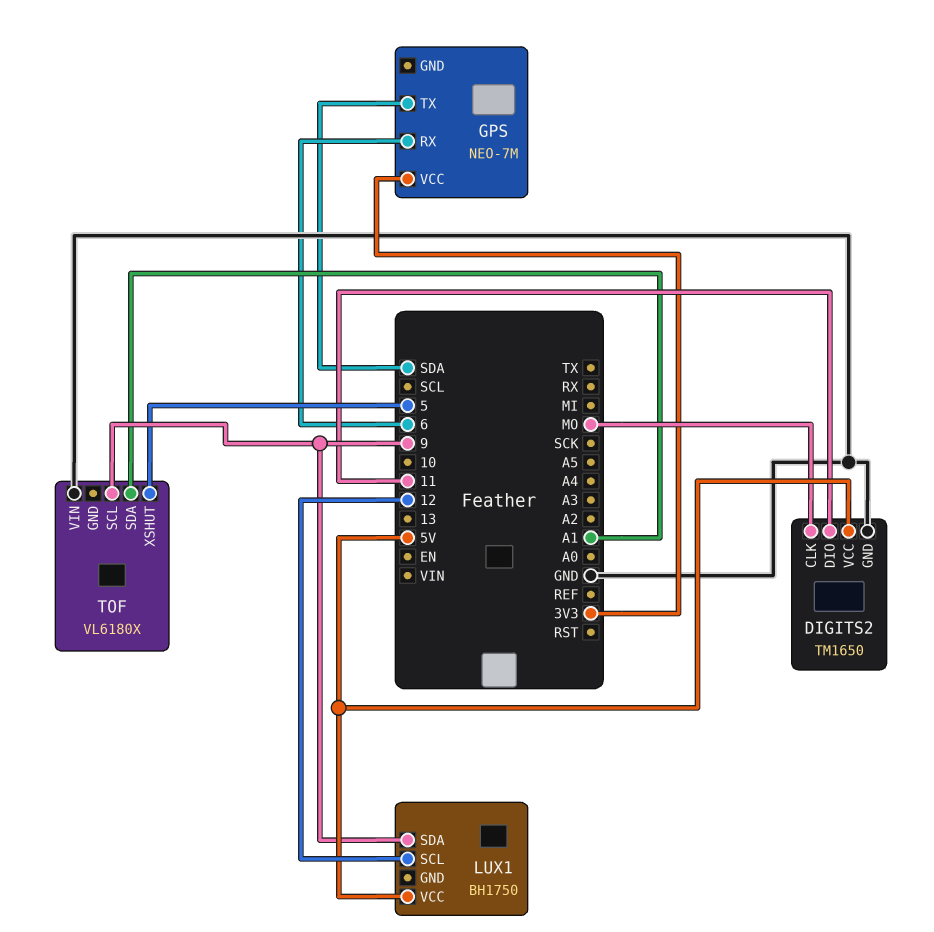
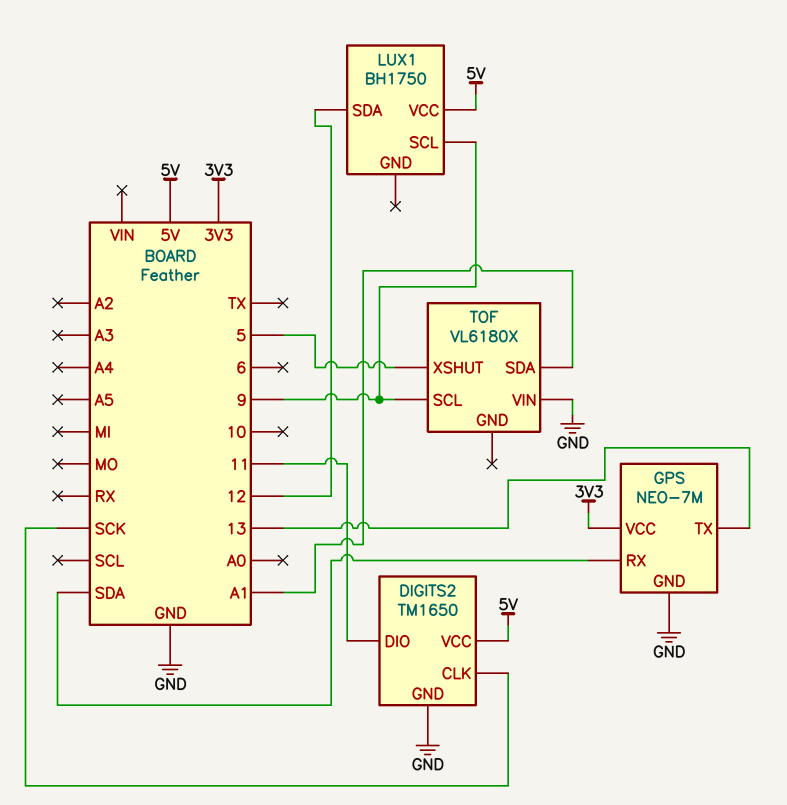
DIGITS2 pin CLK: MO -> SCK
GPS pin GND: none -> GND
GPS pin RX: 6 -> SDA
GPS pin TX: SDA -> 13
LUX1 pin SCL: 12 -> 9
LUX1 pin SDA: 9 -> 12

